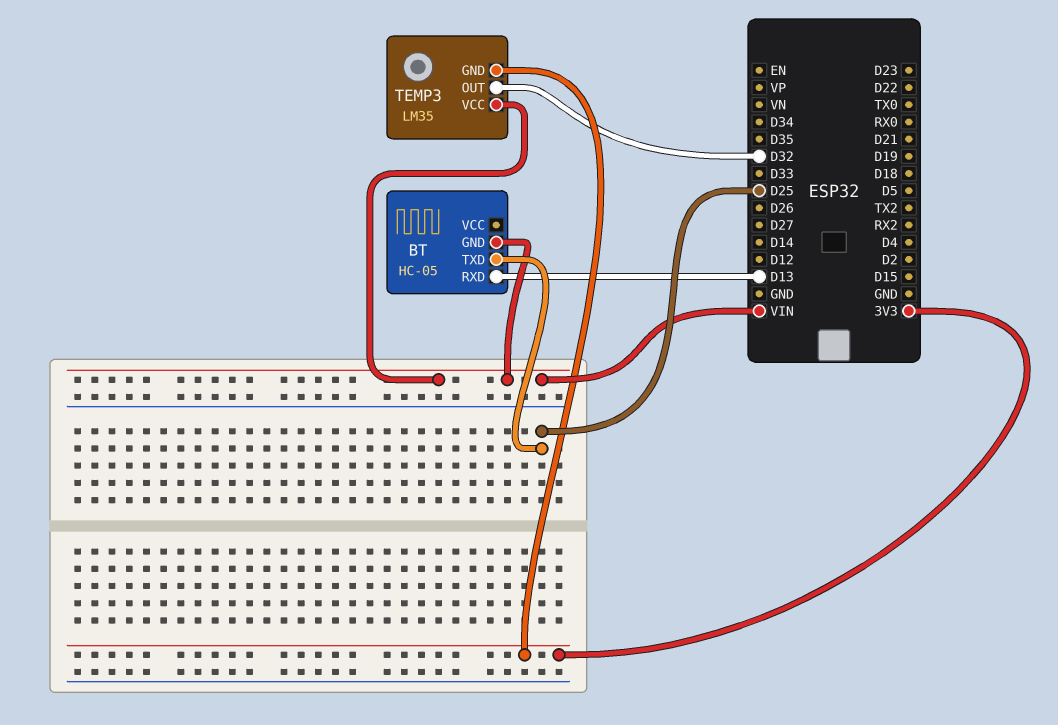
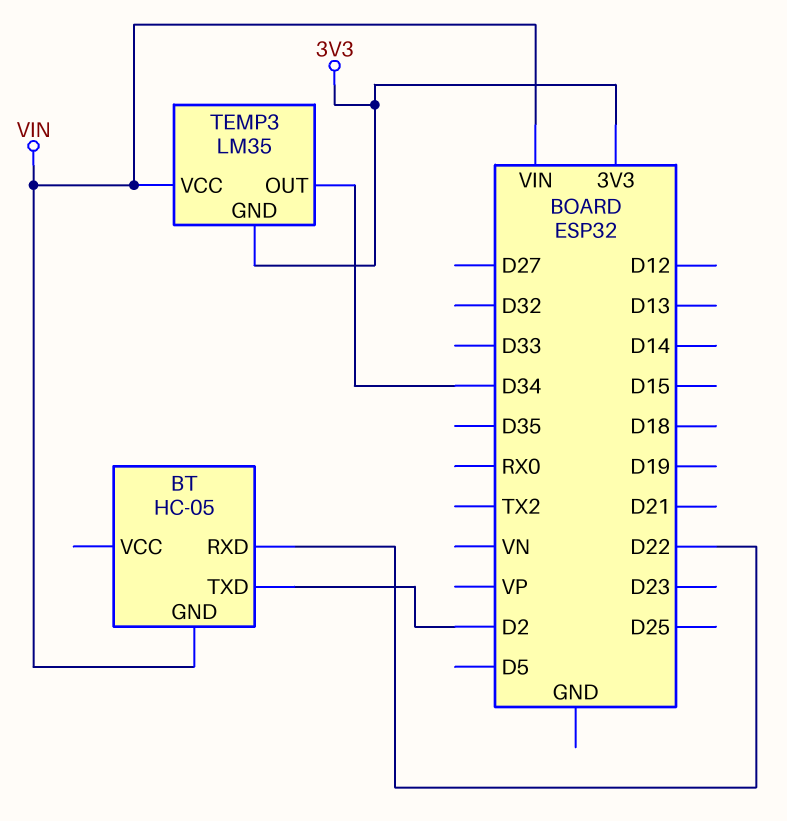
BT pin RXD: D13 -> D22
BT pin TXD: D25 -> D2
TEMP3 pin OUT: D32 -> D34

